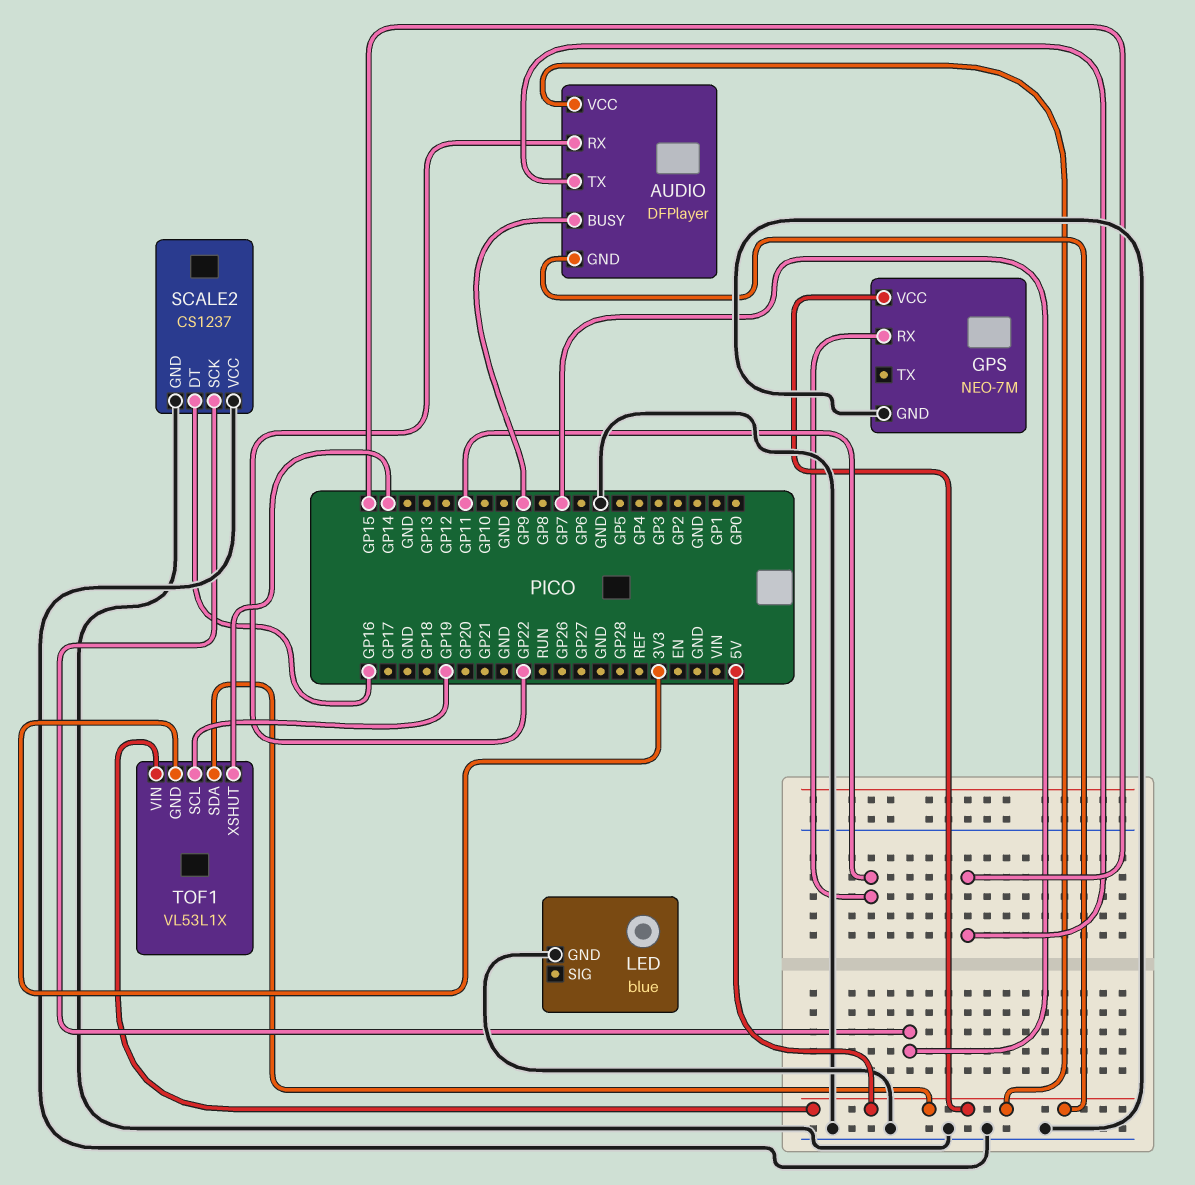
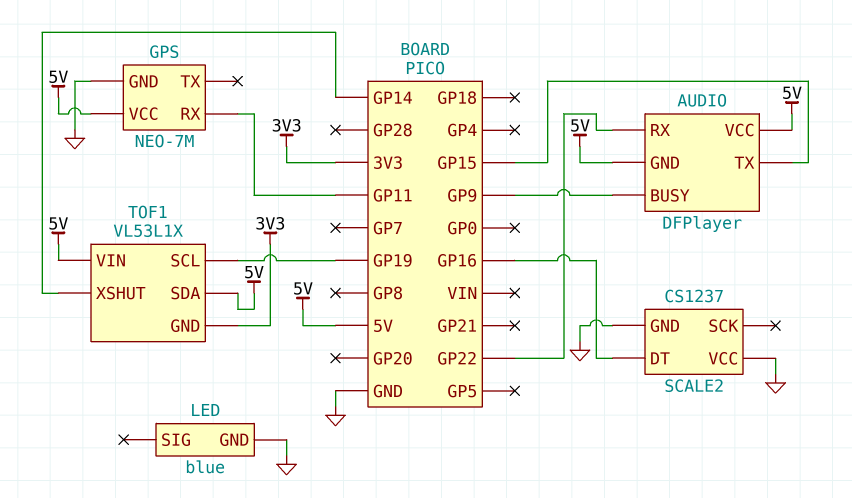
SCALE2 pin SCK: GP7 -> none

